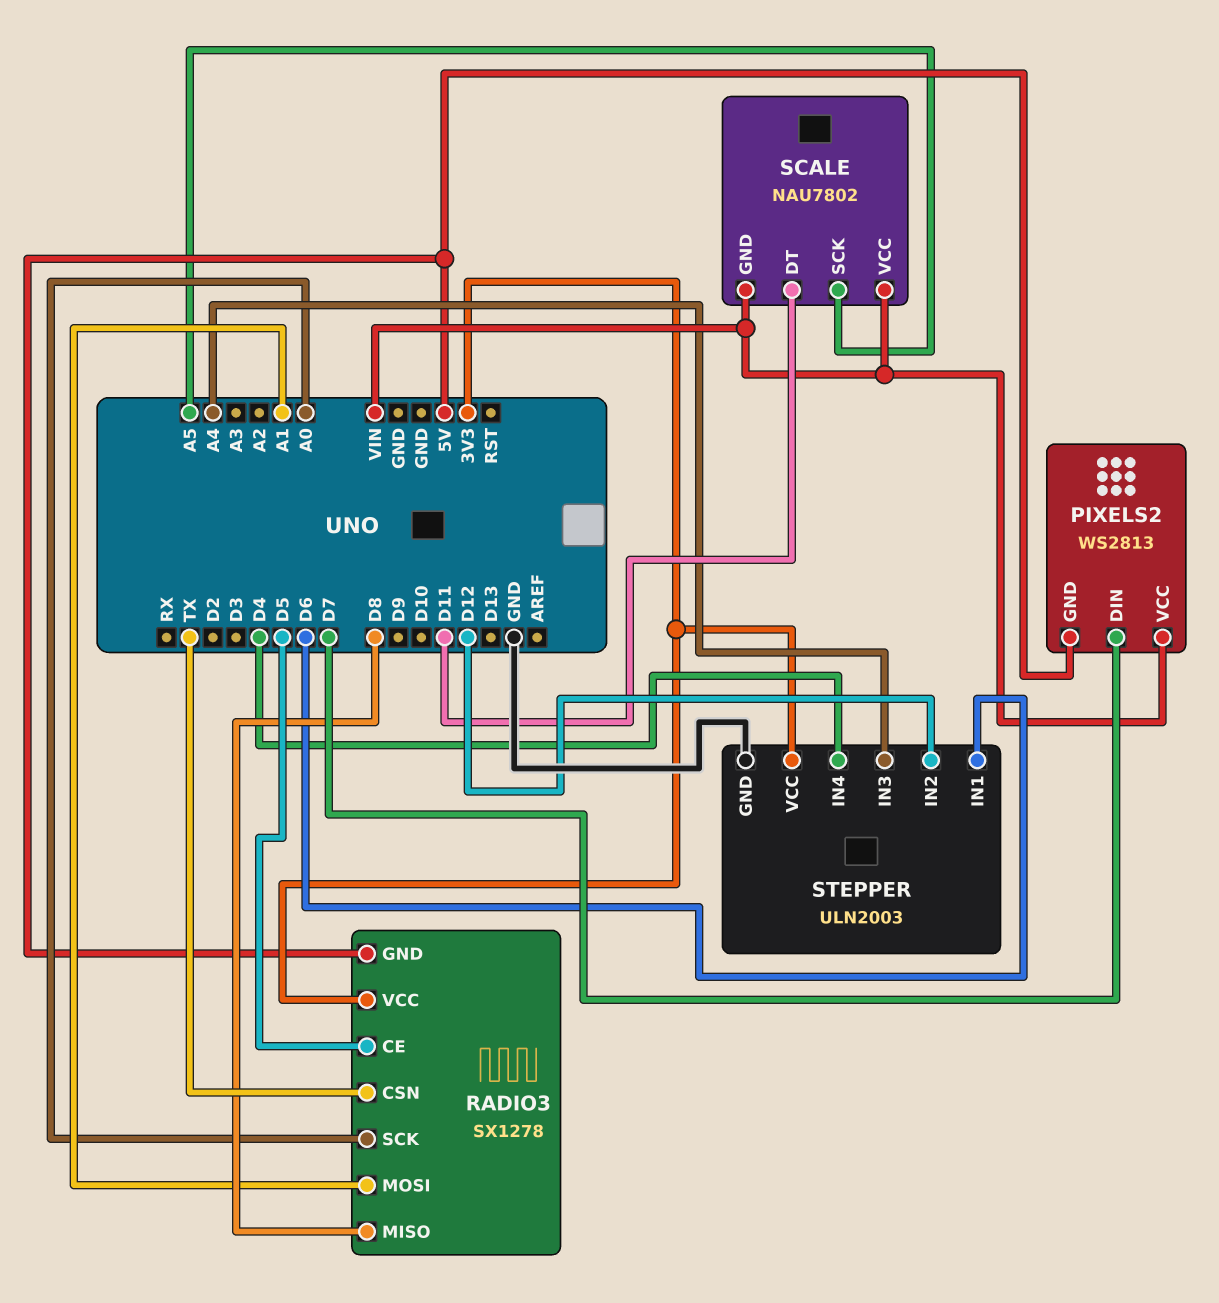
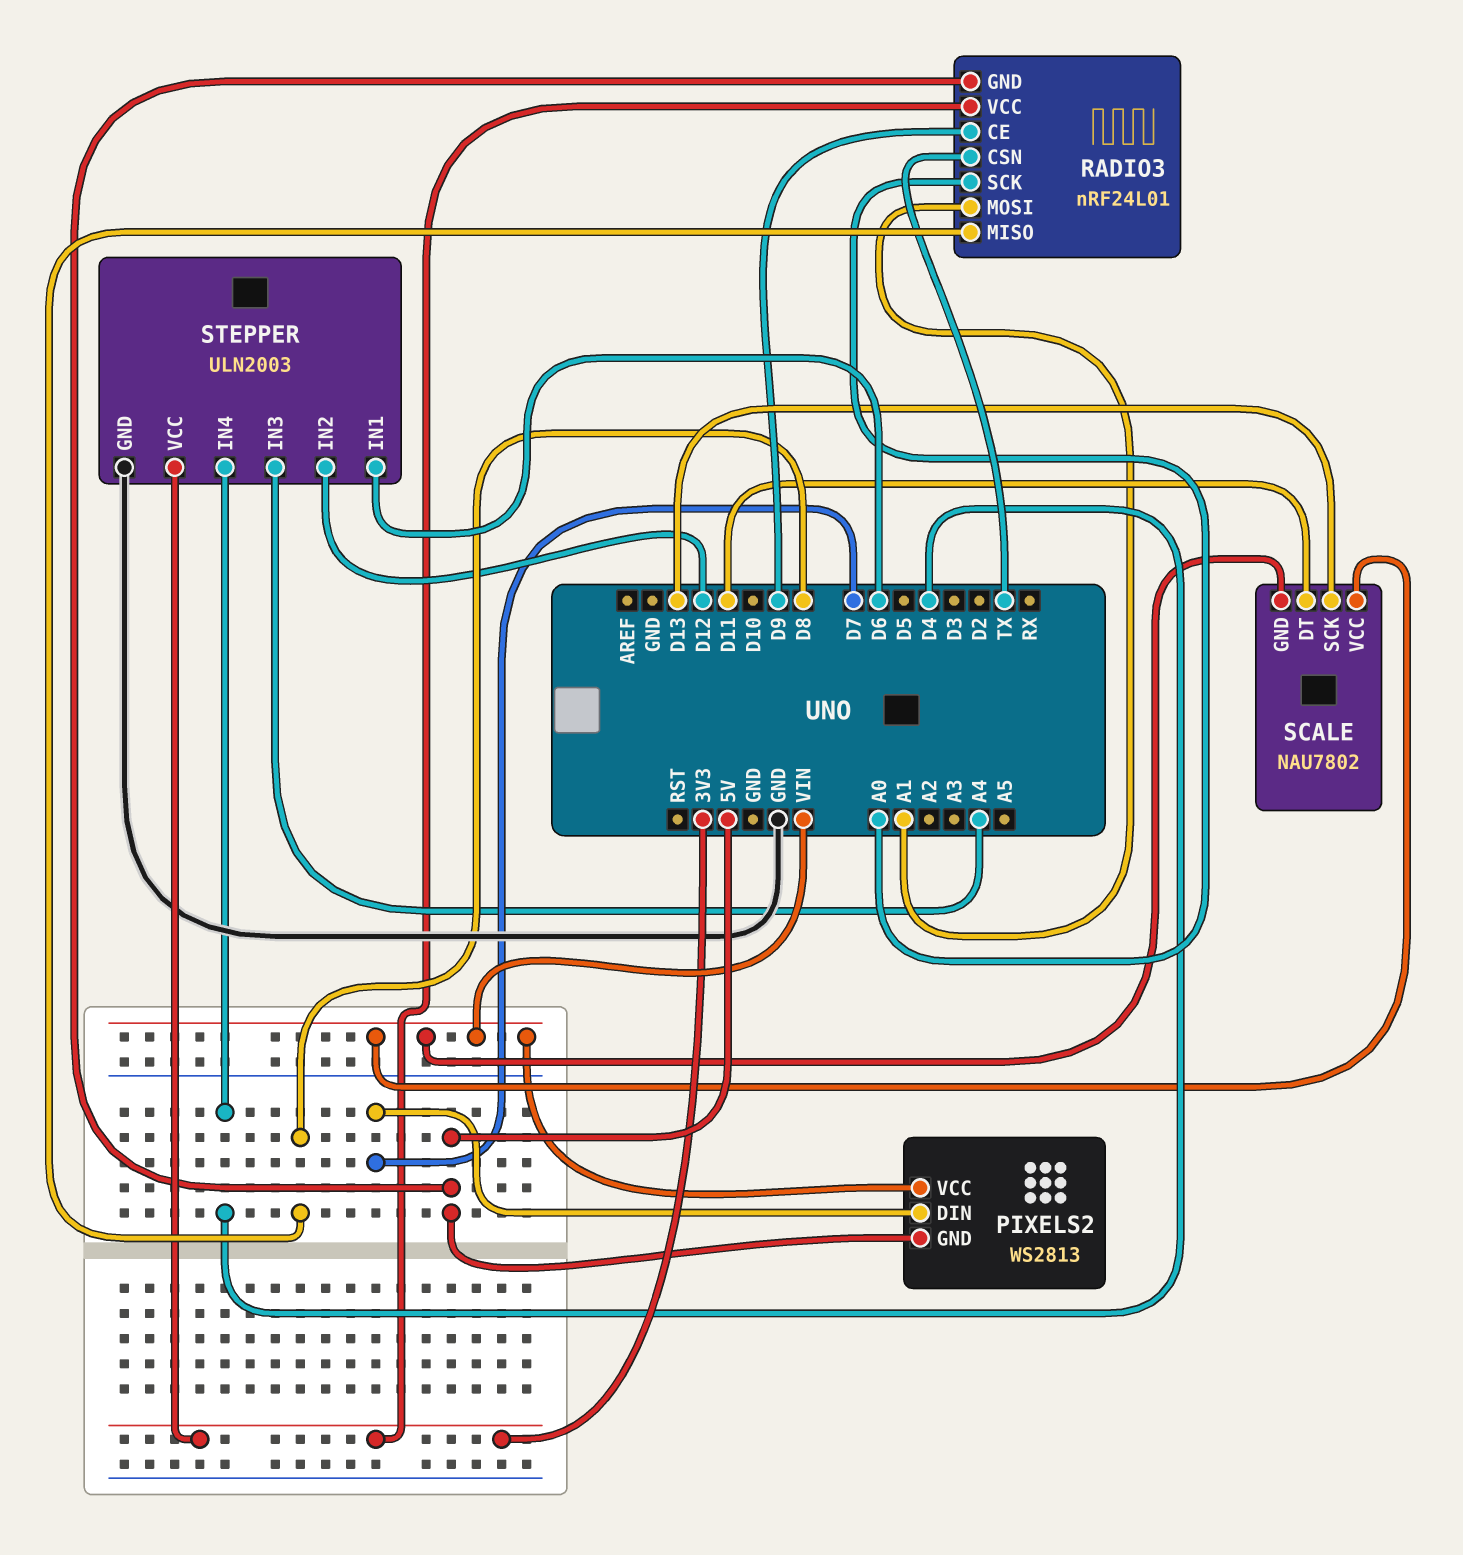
RADIO3: SX1278 -> nRF24L01
RADIO3 pin CE: D5 -> D9
SCALE pin SCK: A5 -> D13

